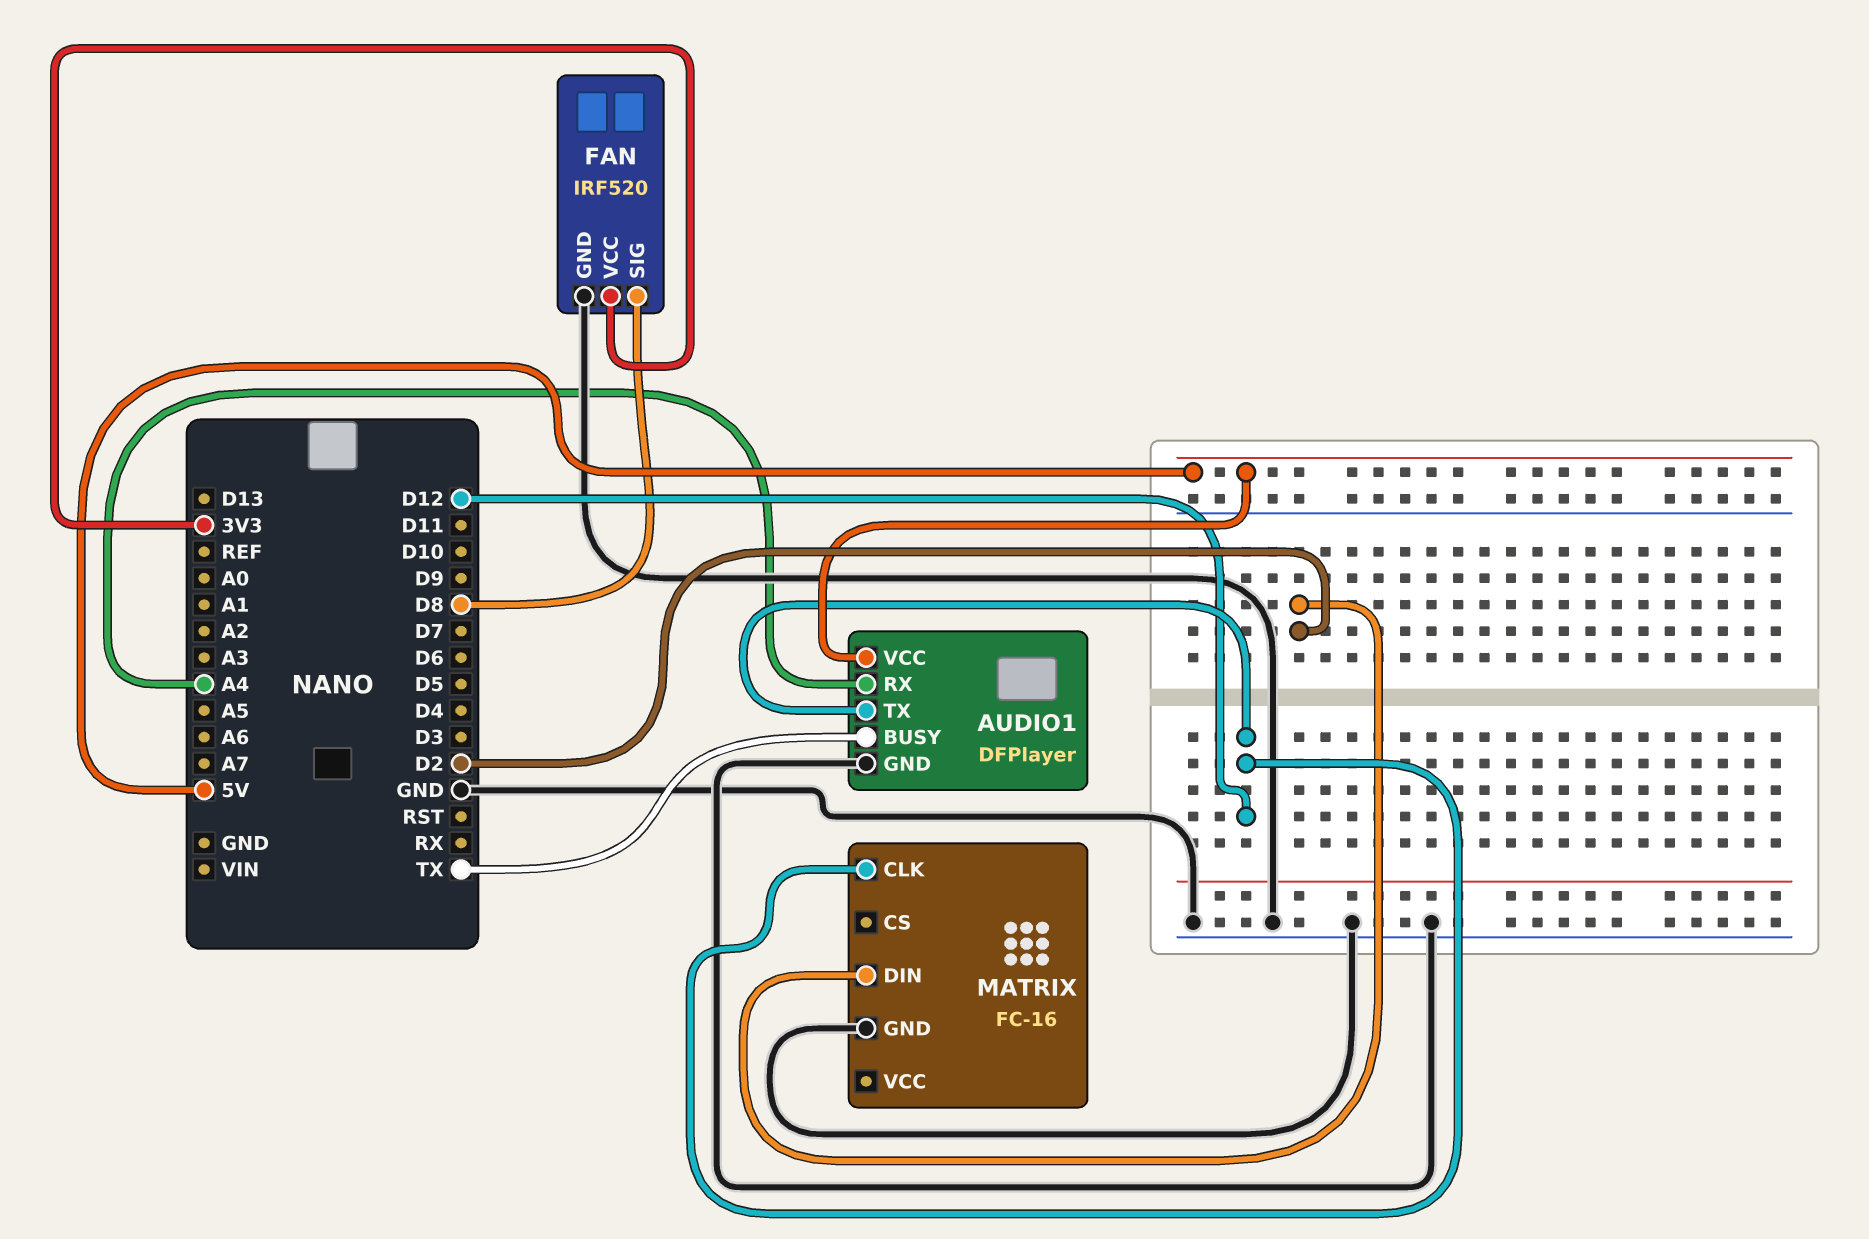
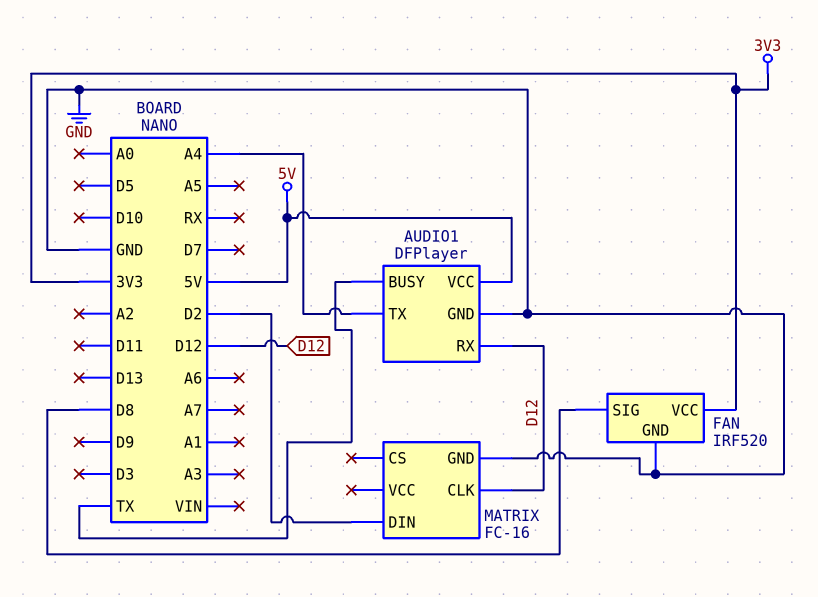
AUDIO1 pin RX: A4 -> D12
AUDIO1 pin TX: D12 -> A4

